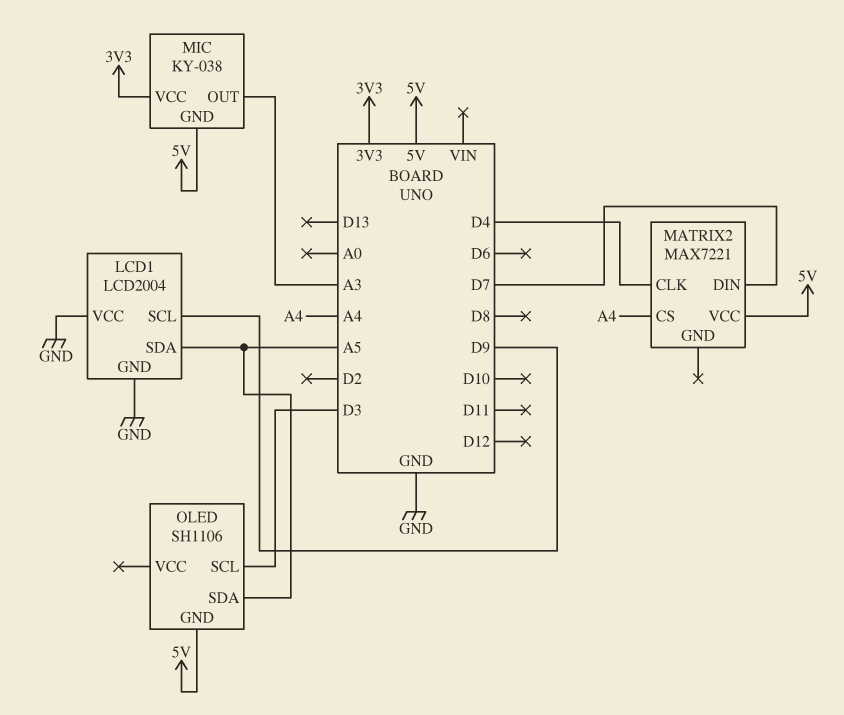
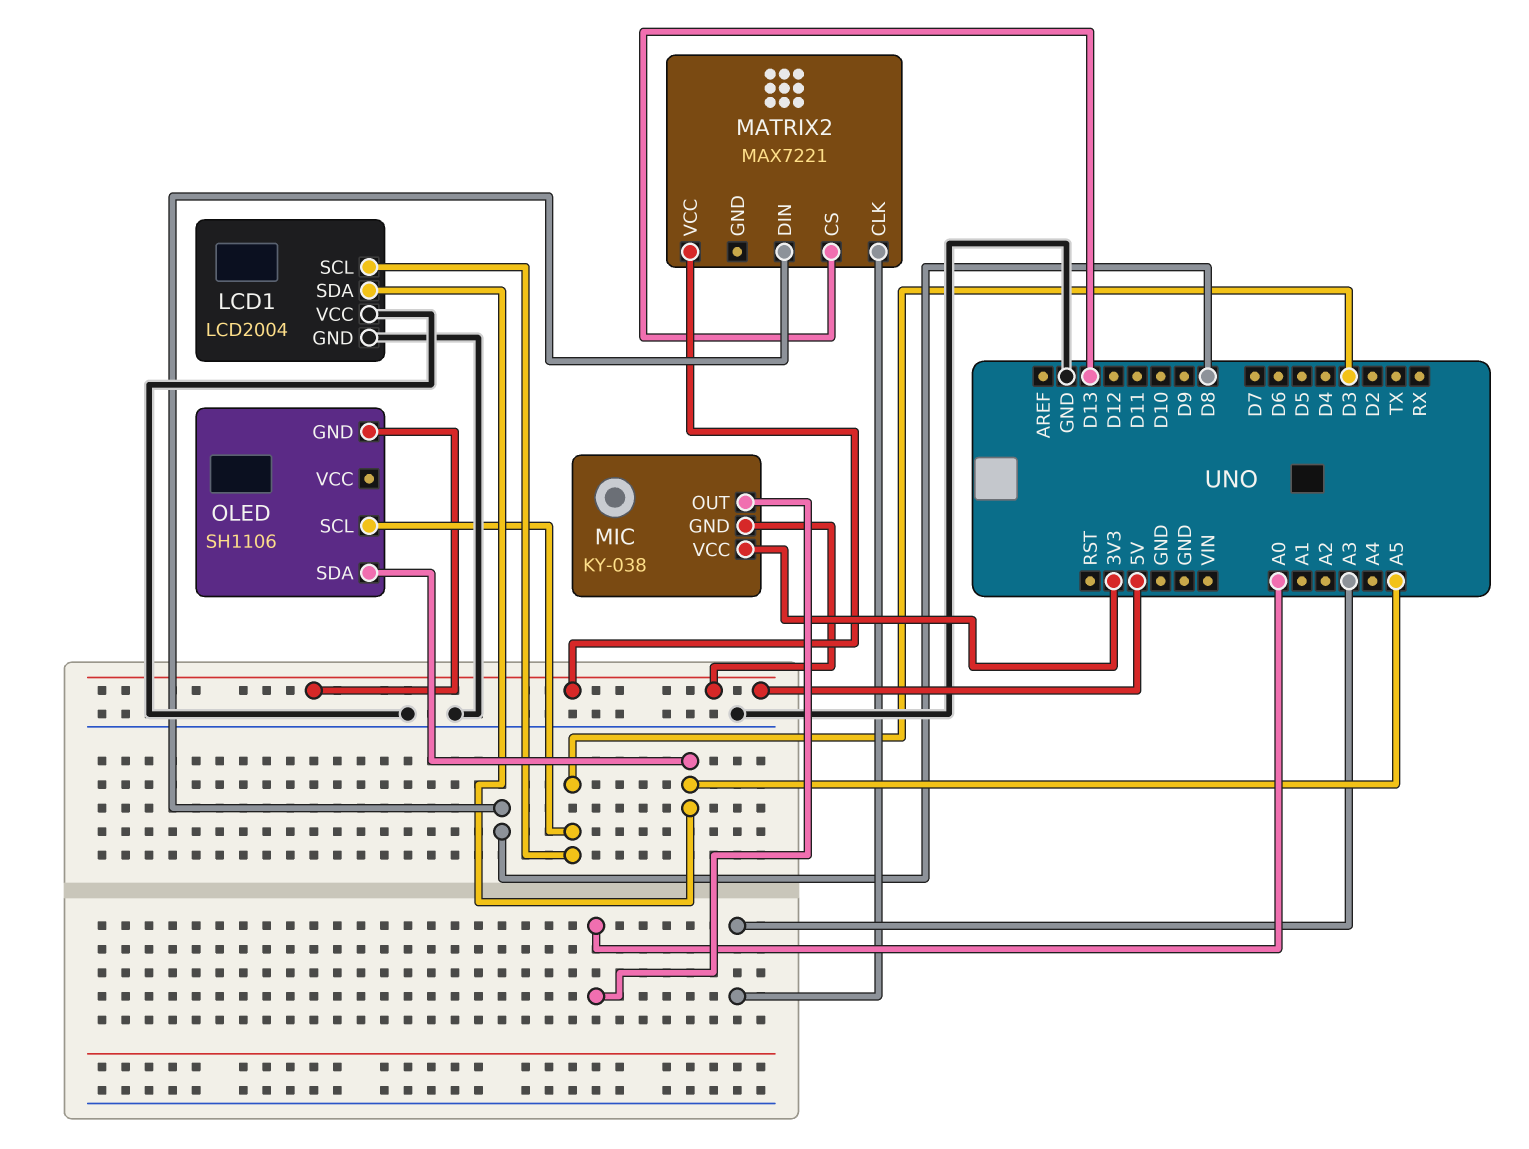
LCD1 pin SCL: D9 -> D3
MATRIX2 pin CLK: D4 -> A3
MATRIX2 pin CS: A4 -> D13
MATRIX2 pin DIN: D7 -> D8
MIC pin OUT: A3 -> A0

